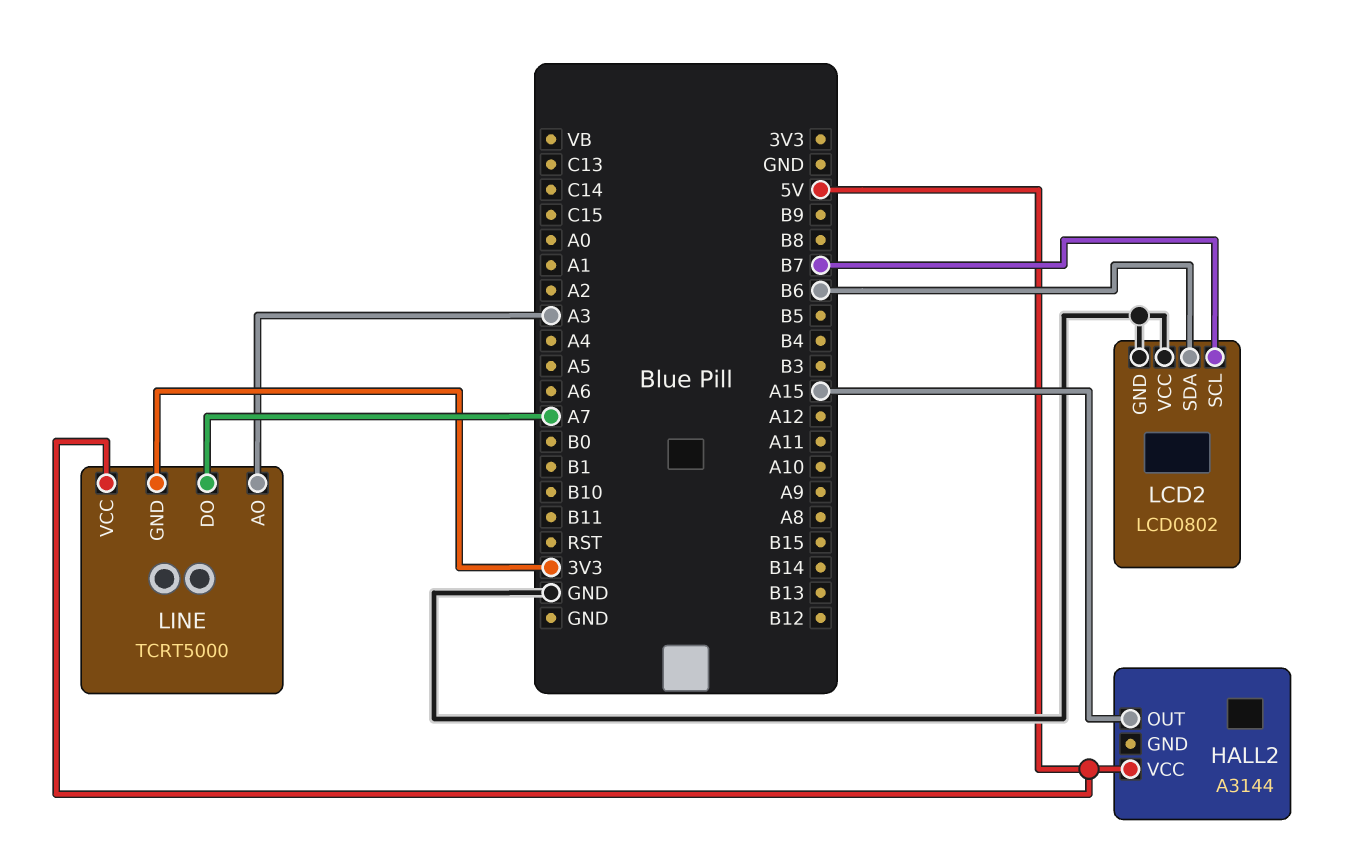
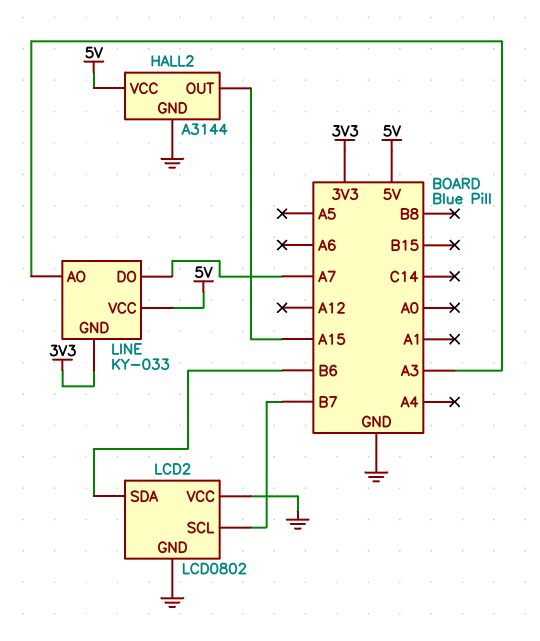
HALL2 pin GND: none -> GND
LINE: TCRT5000 -> KY-033

